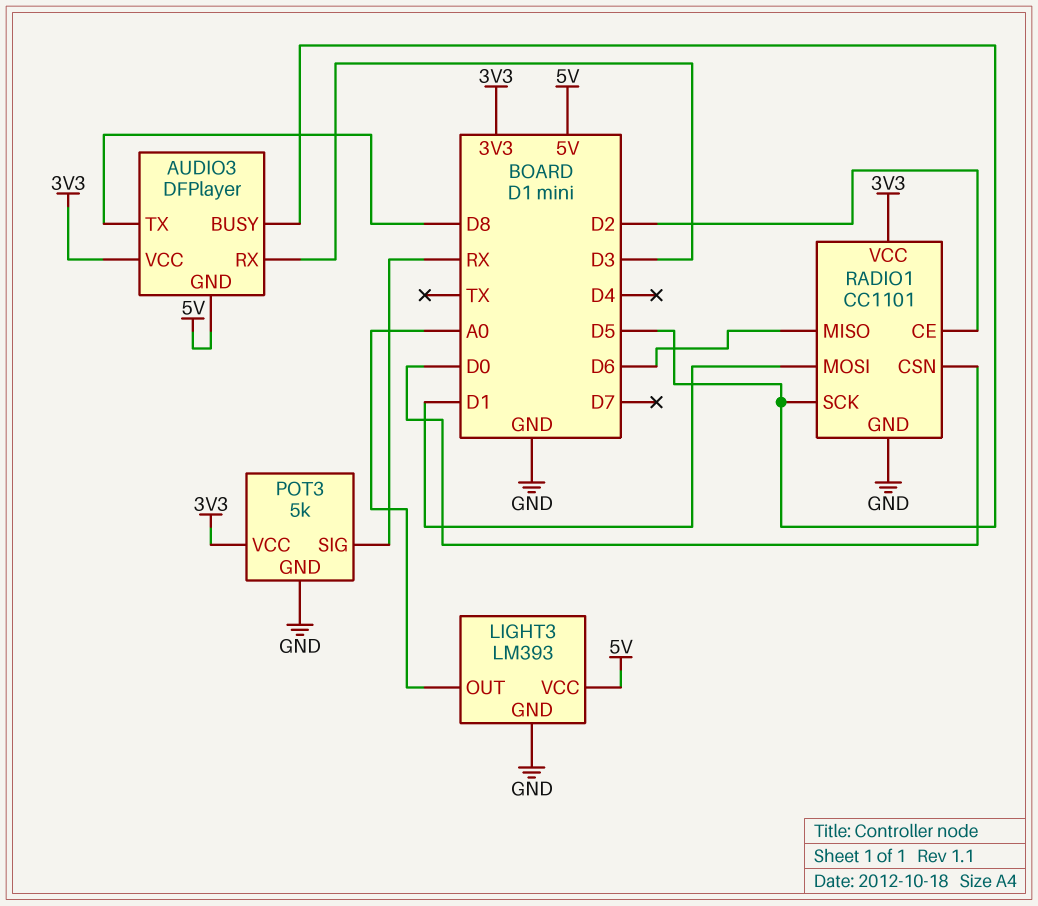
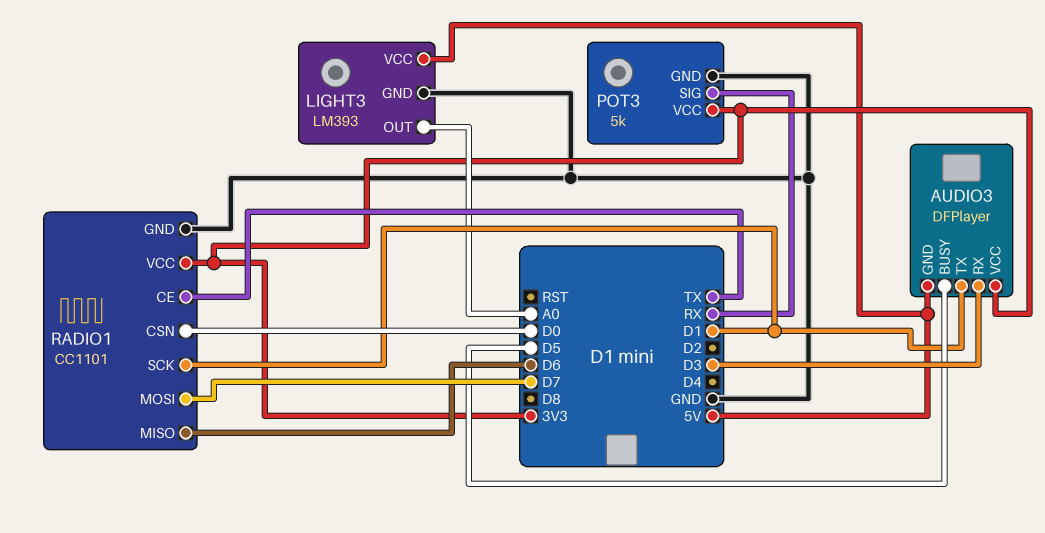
AUDIO3 pin TX: D8 -> D1
RADIO1 pin CE: D2 -> TX
RADIO1 pin MOSI: D1 -> D7
RADIO1 pin SCK: D5 -> D1

